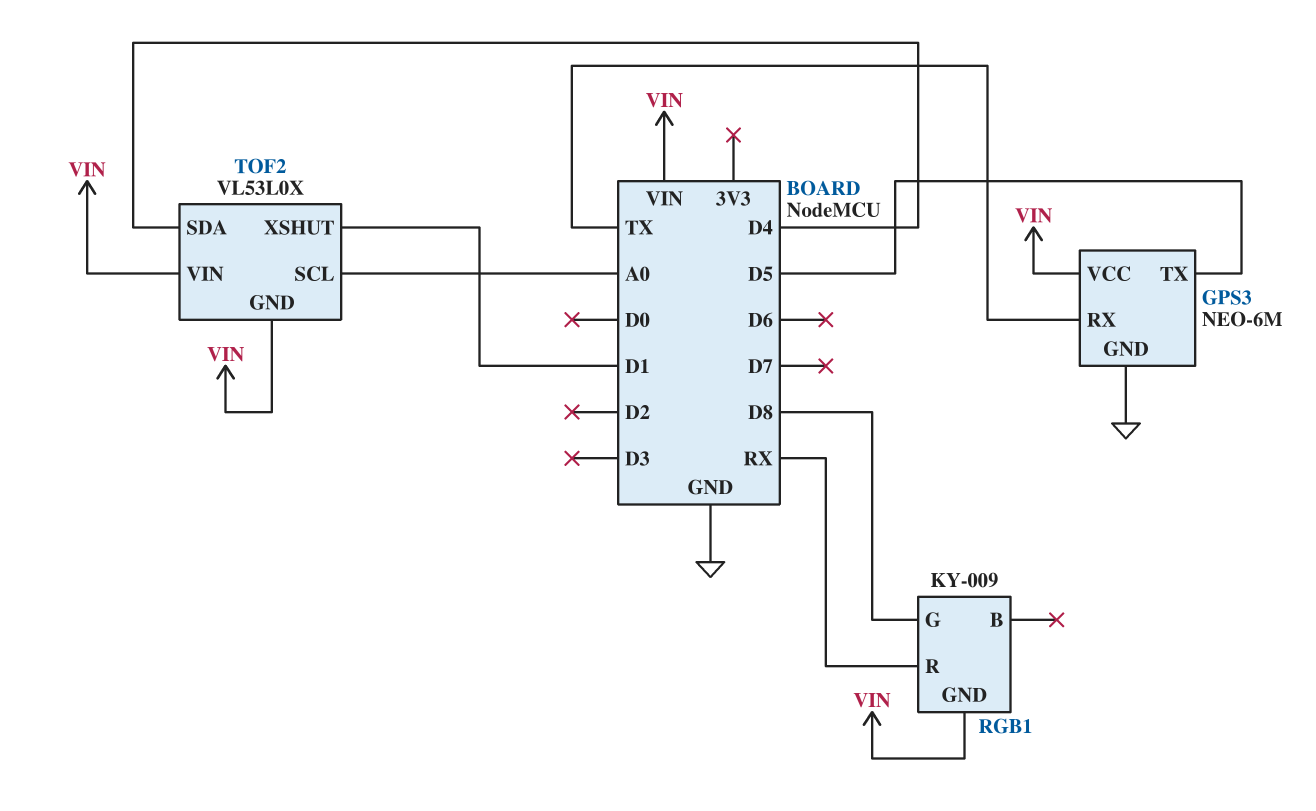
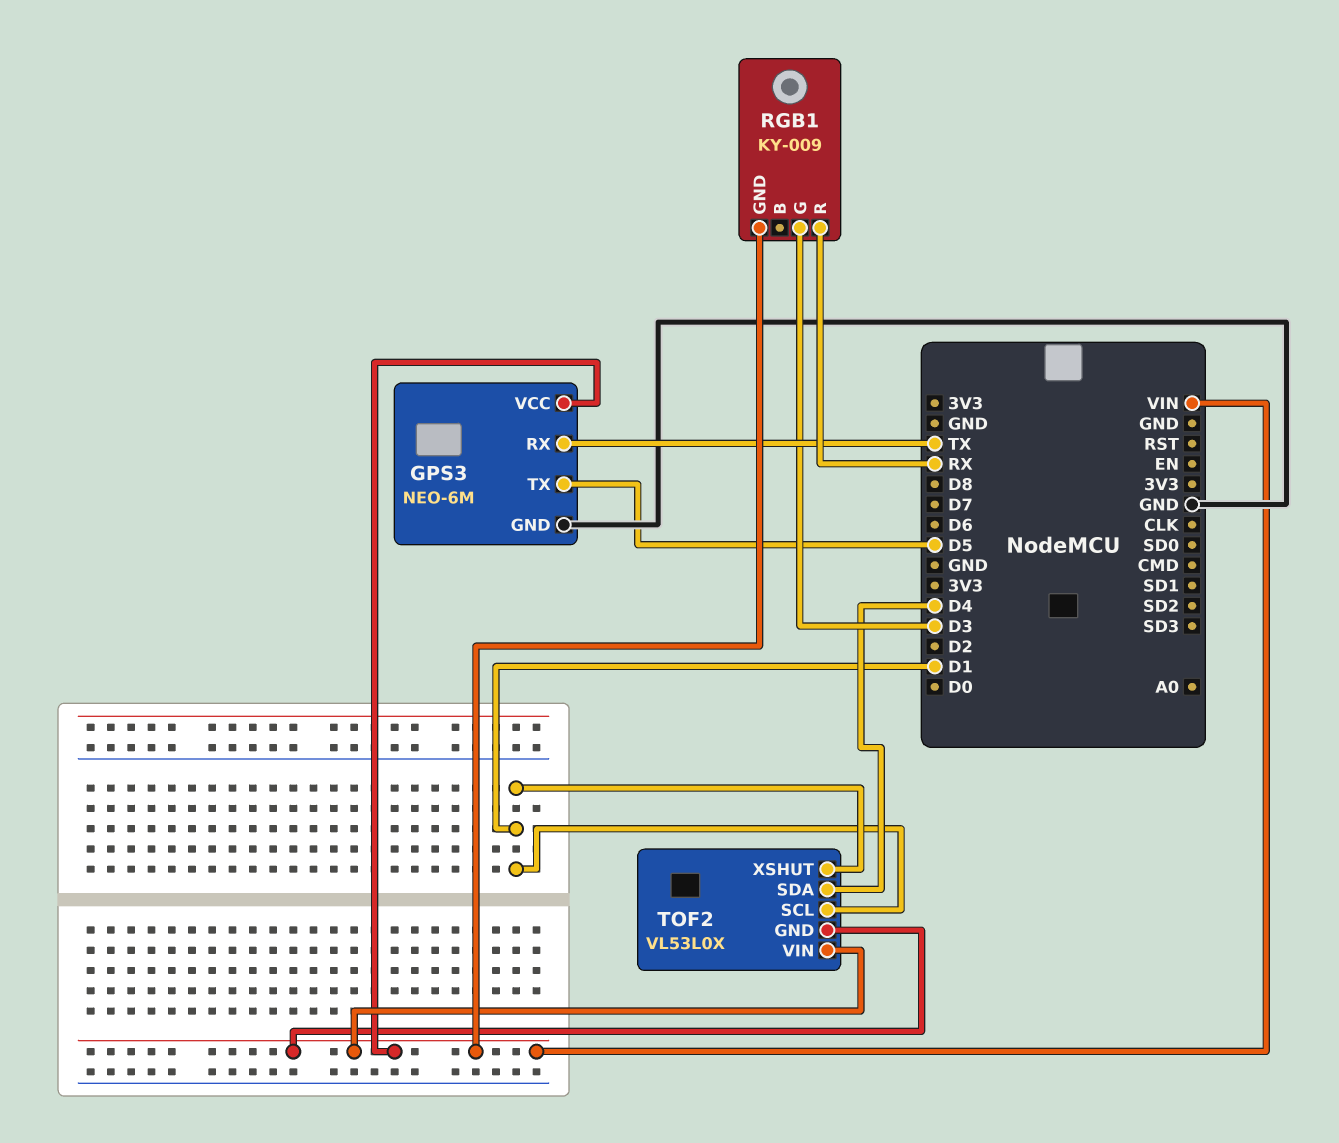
RGB1 pin G: D8 -> D3
TOF2 pin SCL: A0 -> D1

